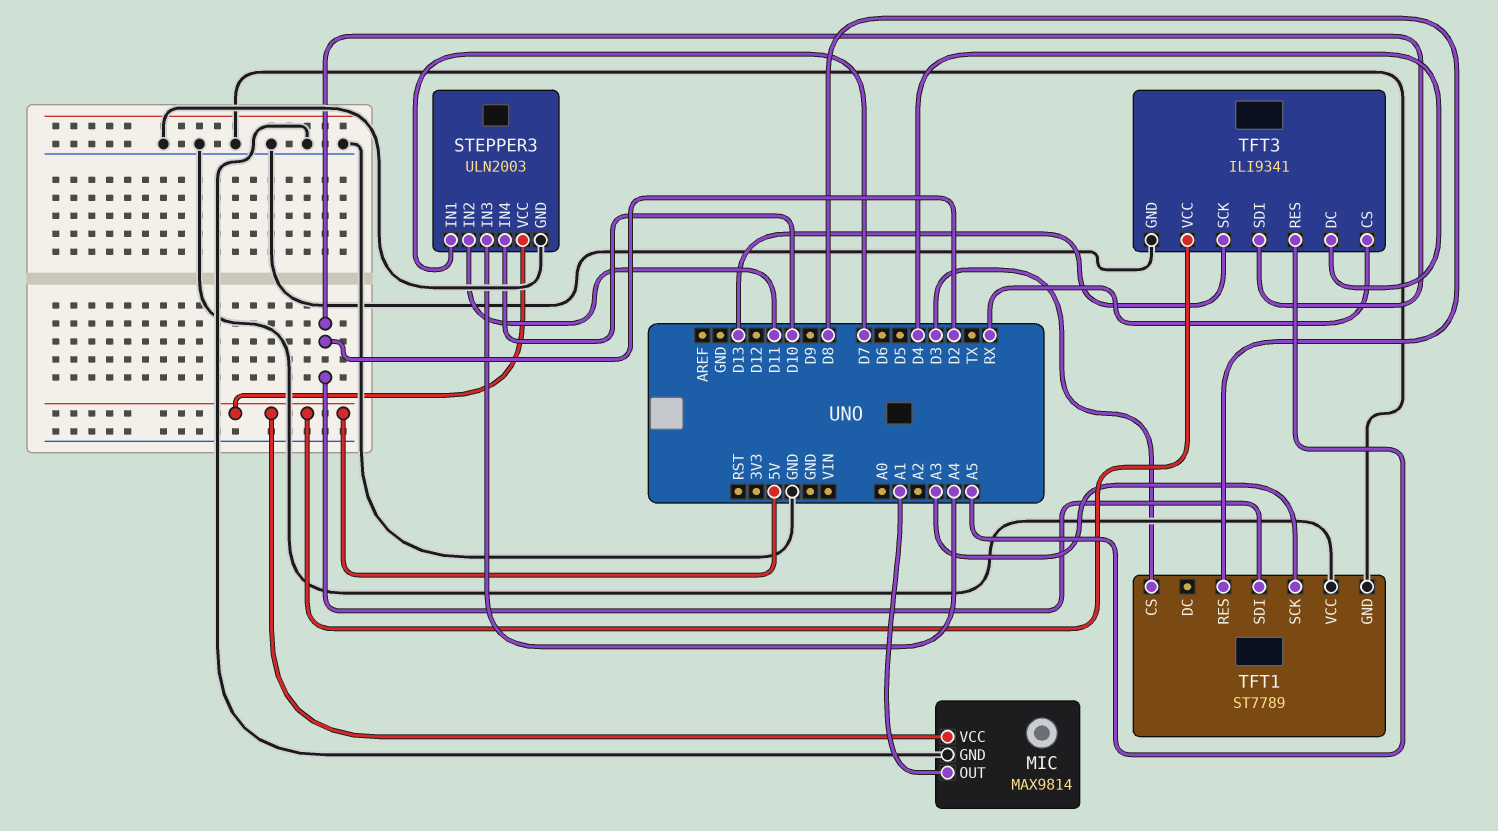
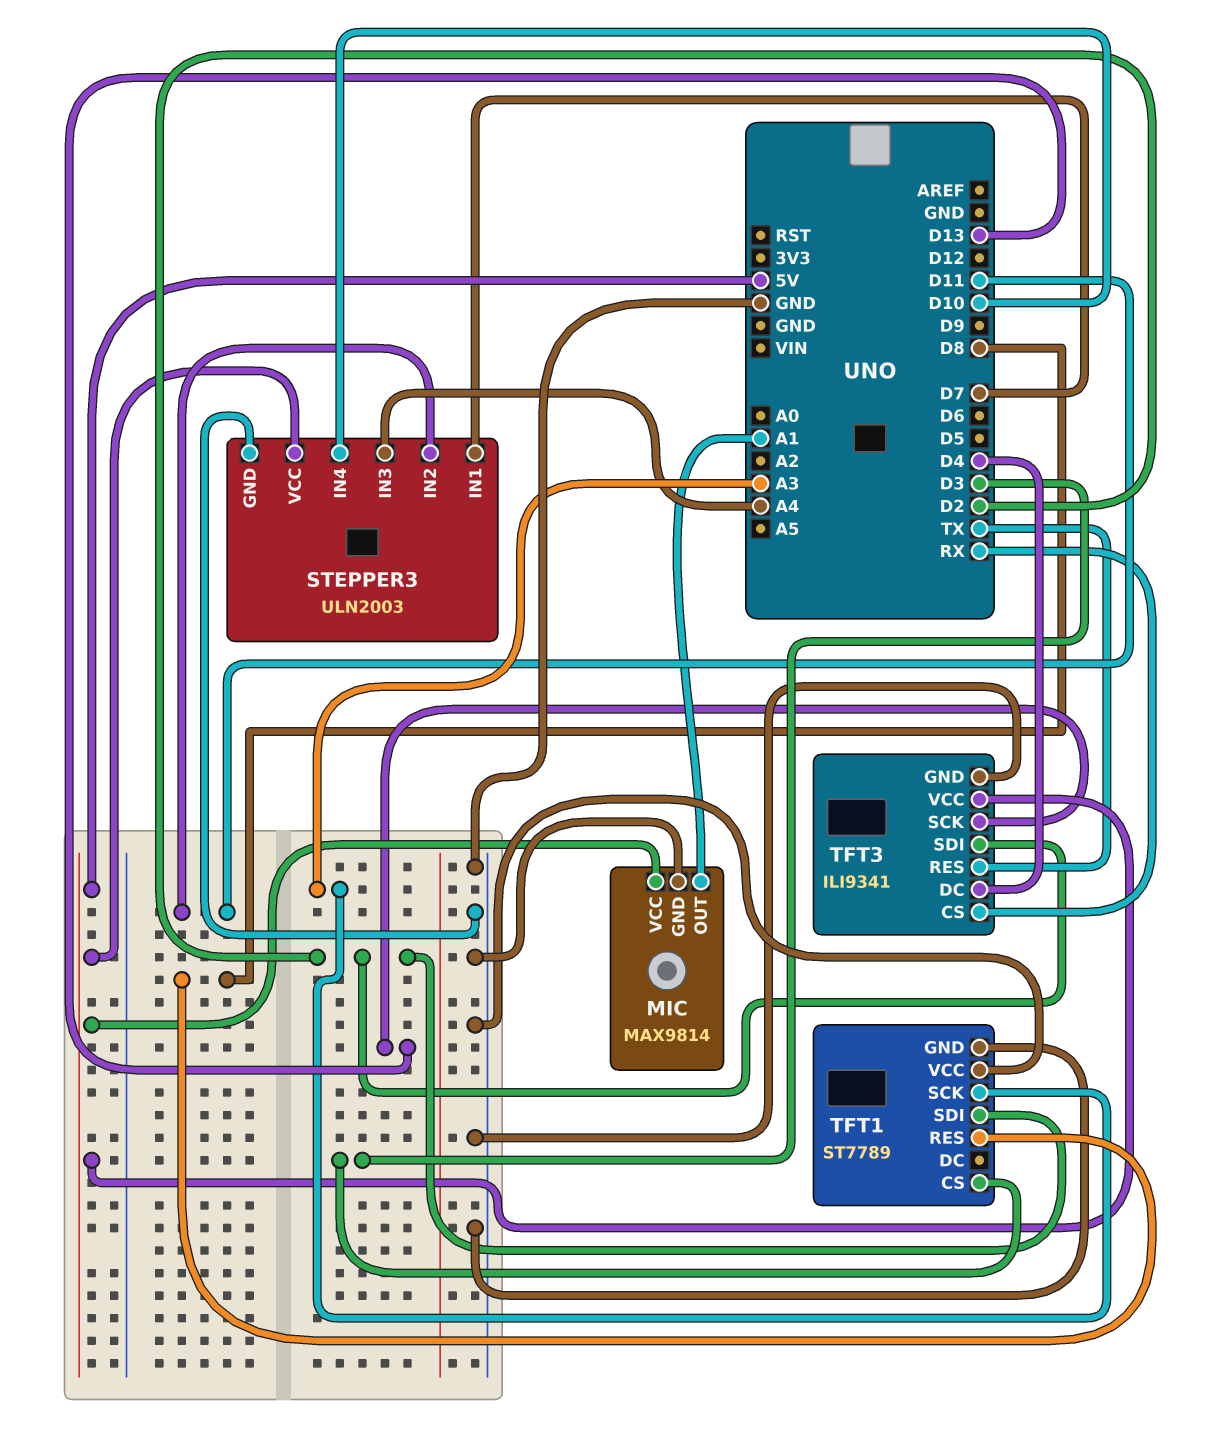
TFT3 pin RES: A5 -> TX

